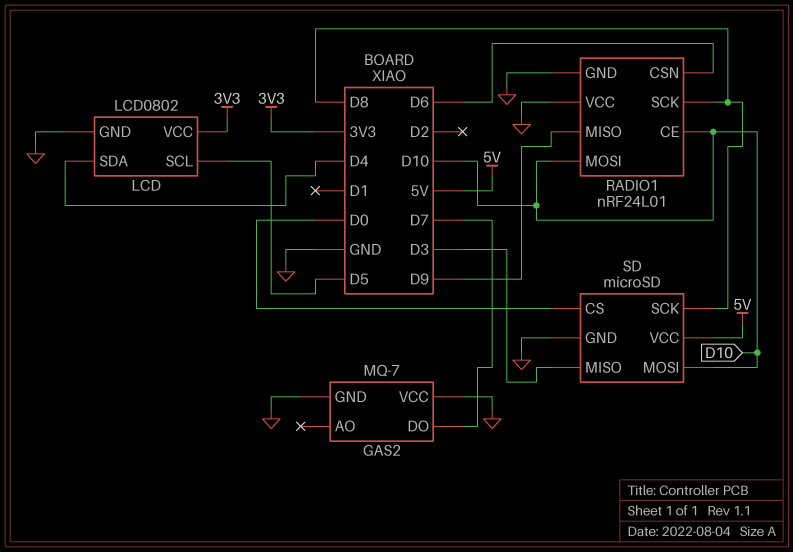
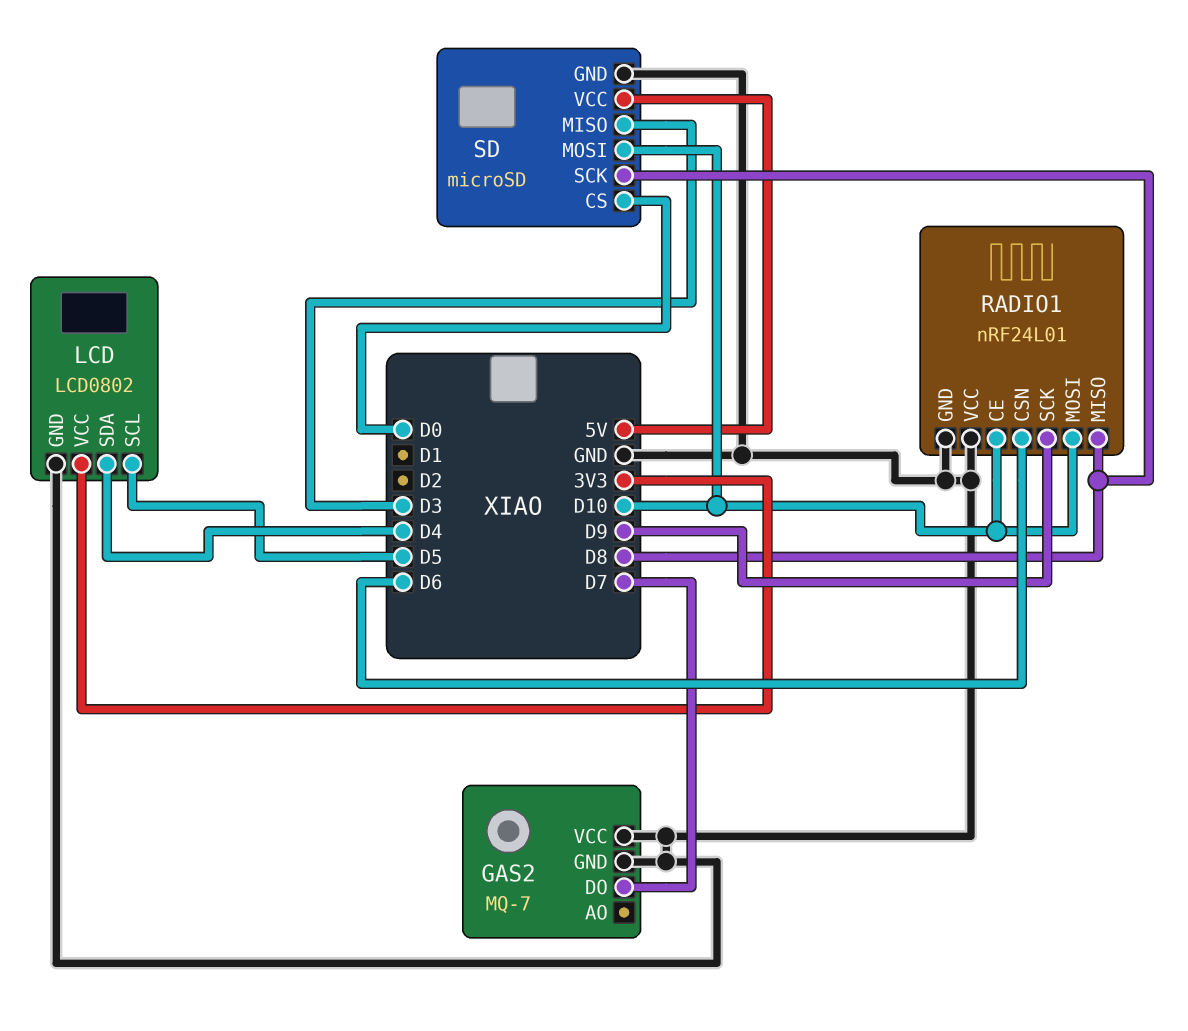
RADIO1 pin MISO: D9 -> D8
RADIO1 pin SCK: D8 -> D9

